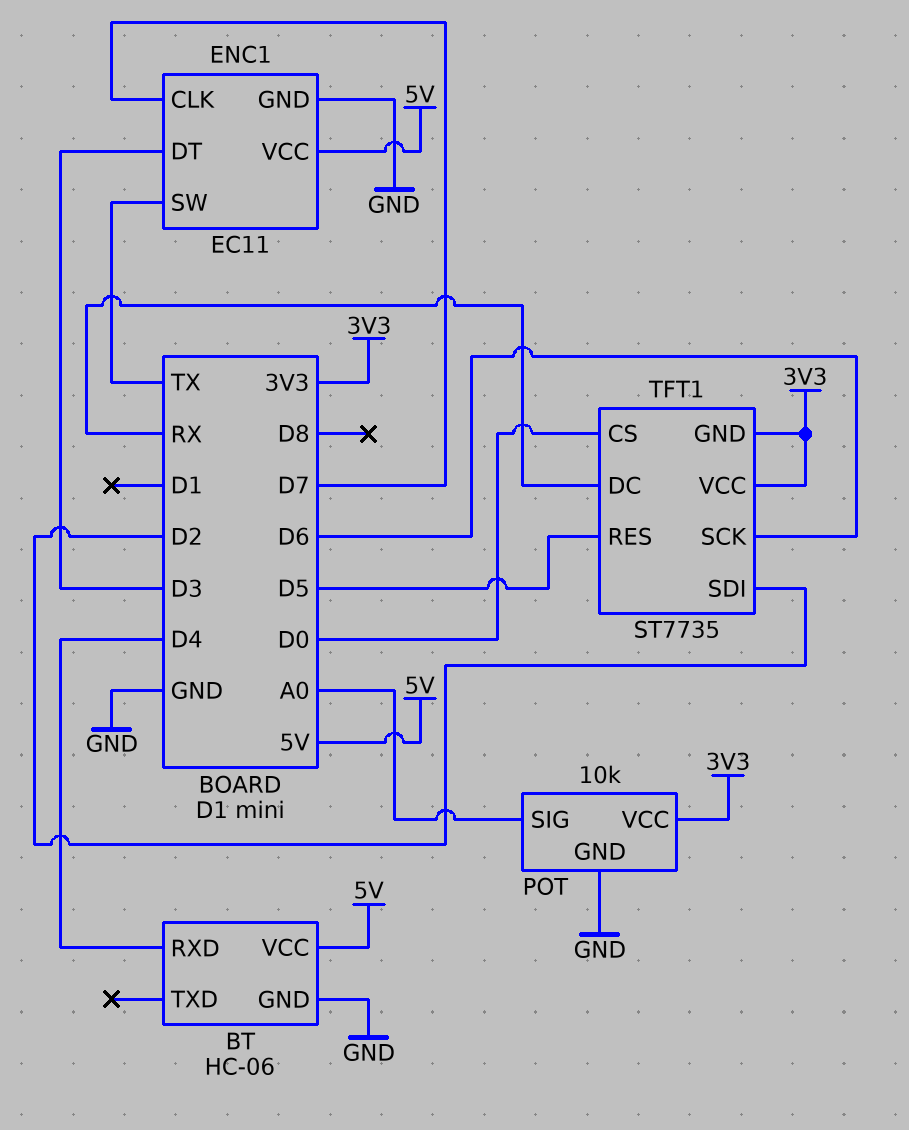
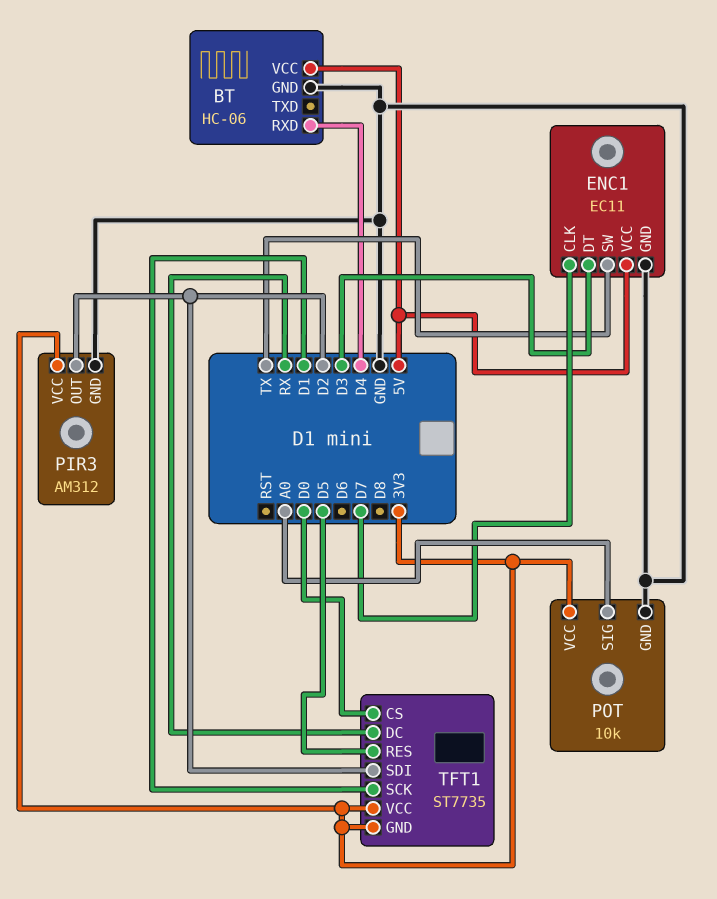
PIR3: none -> AM312
PIR3 pin GND: none -> GND
PIR3 pin OUT: none -> D2
PIR3 pin VCC: none -> 3V3
TFT1 pin SCK: D6 -> D1

